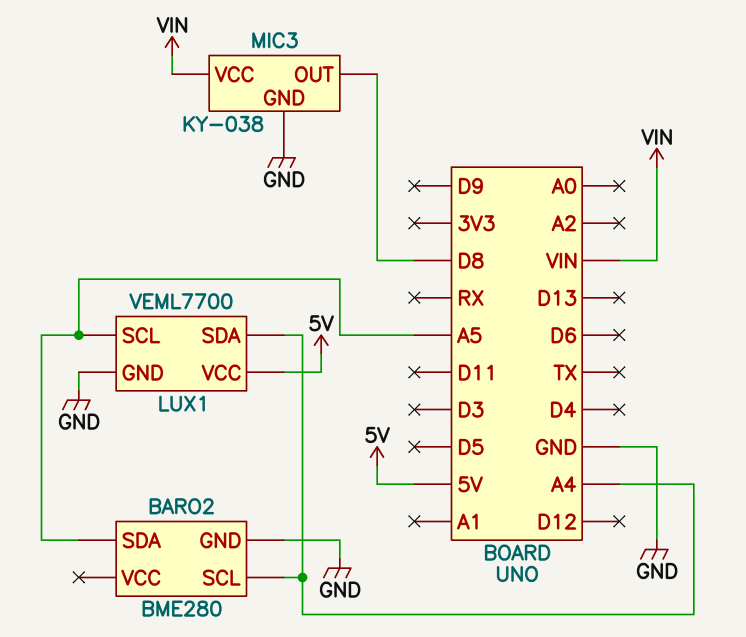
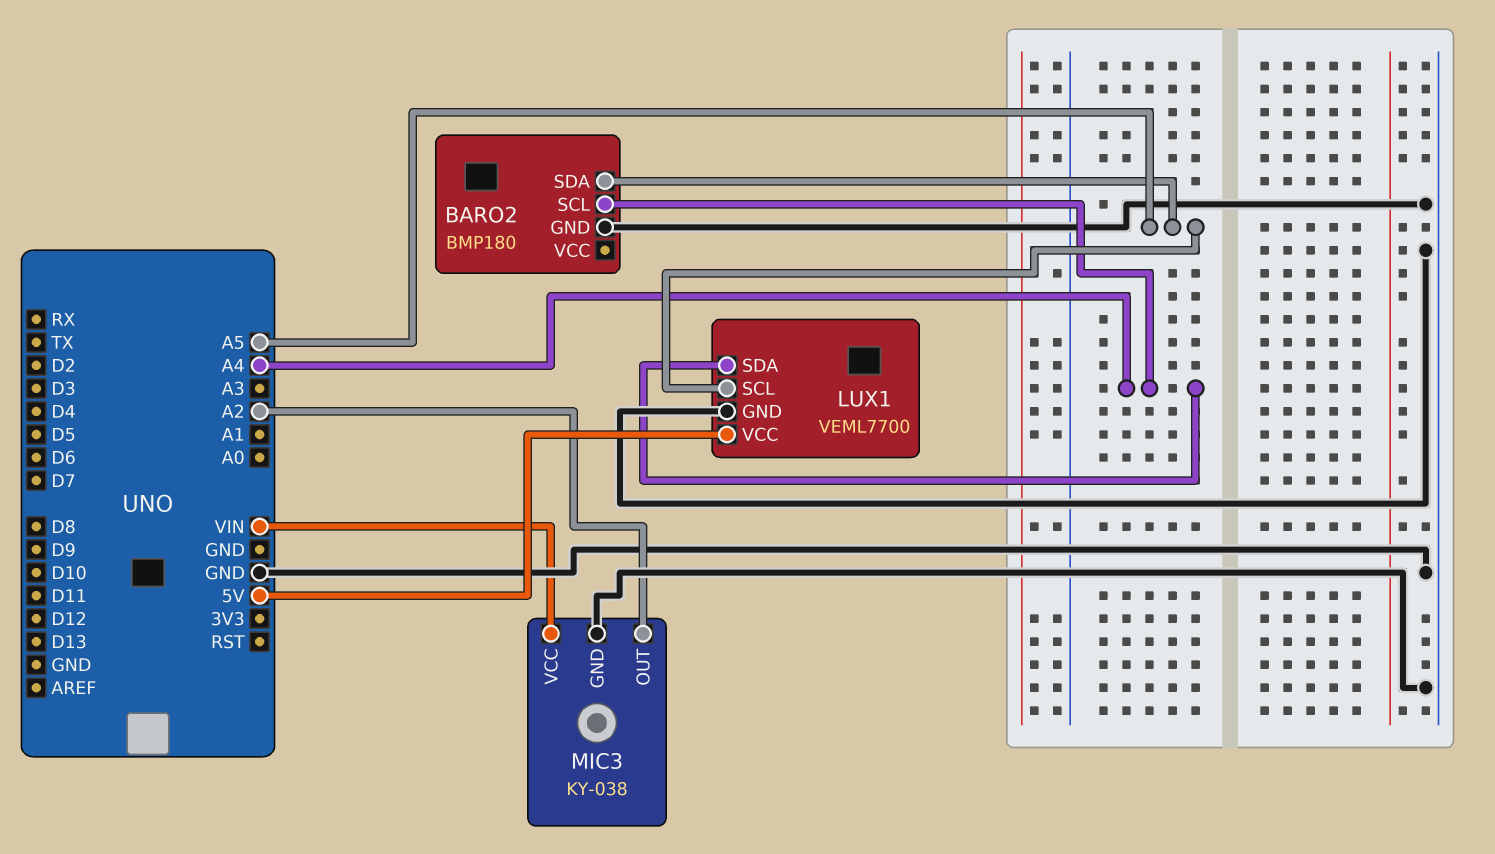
BARO2: BME280 -> BMP180
MIC3 pin OUT: D8 -> A2

